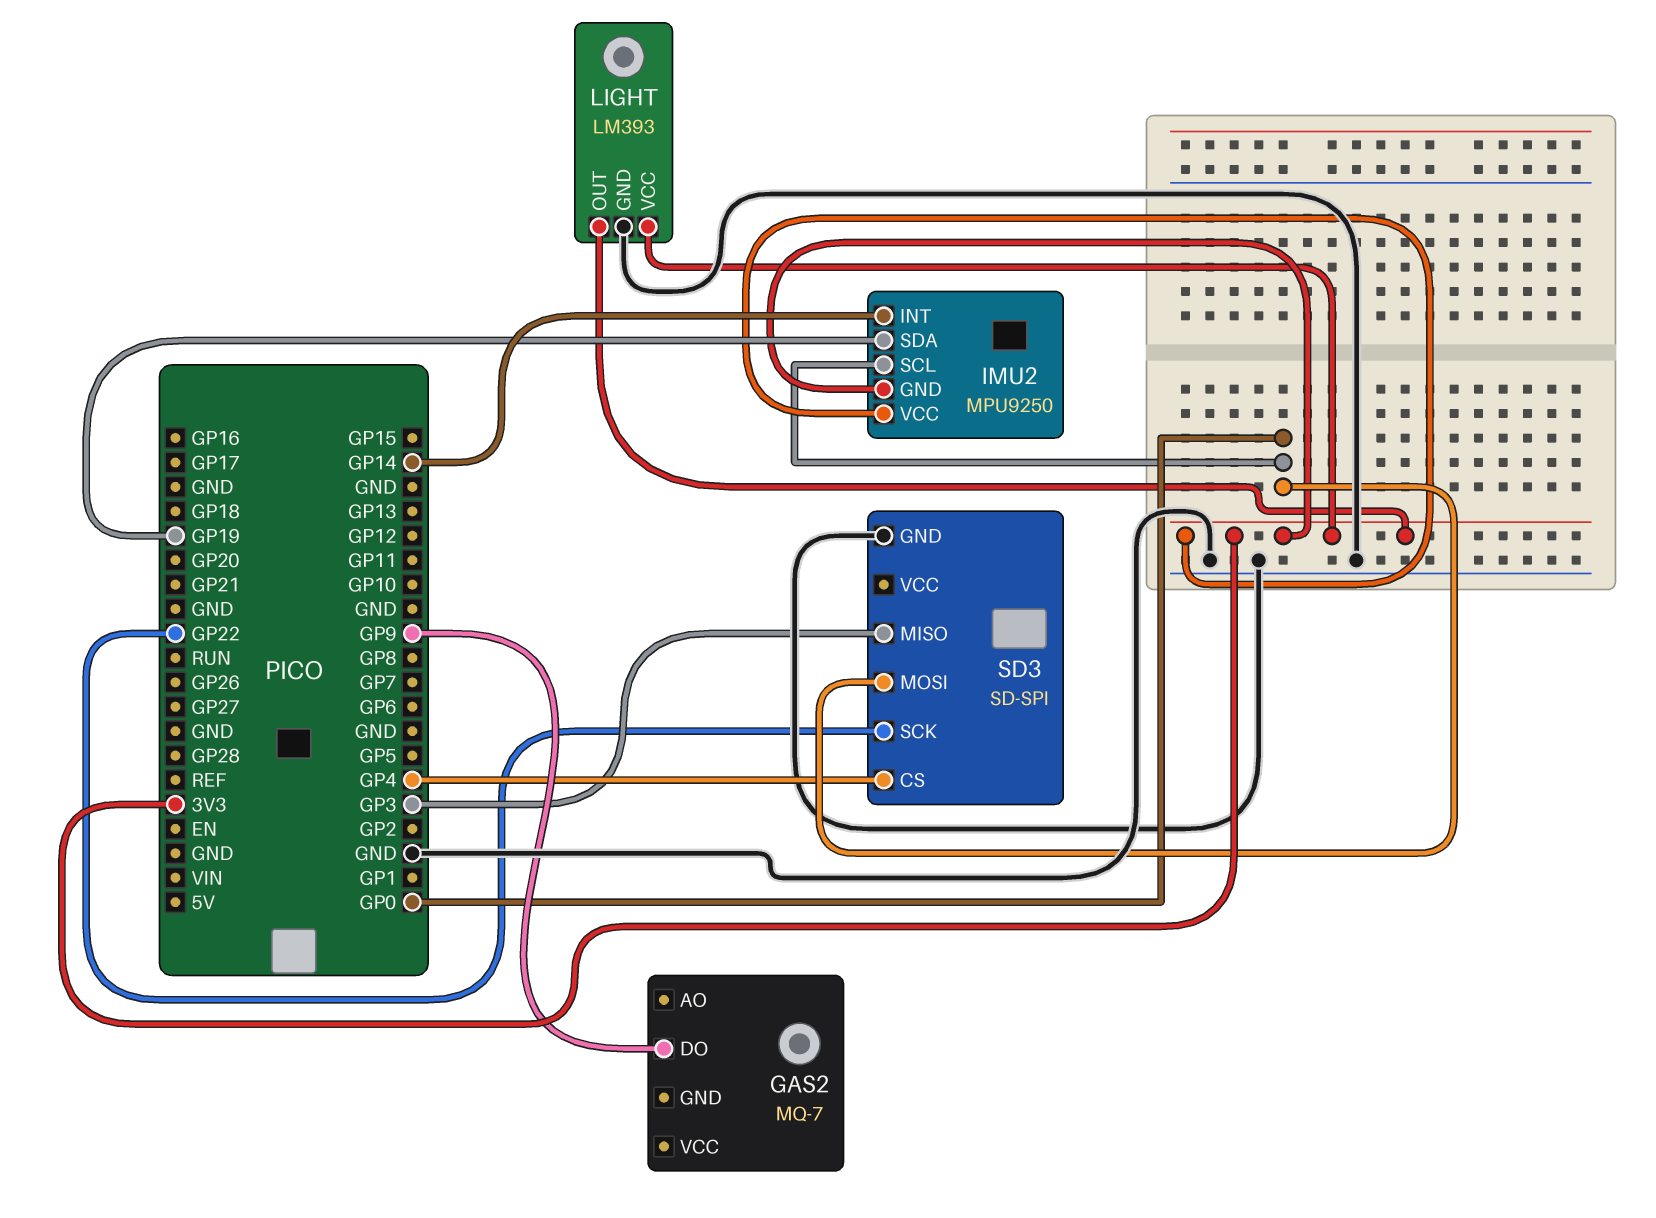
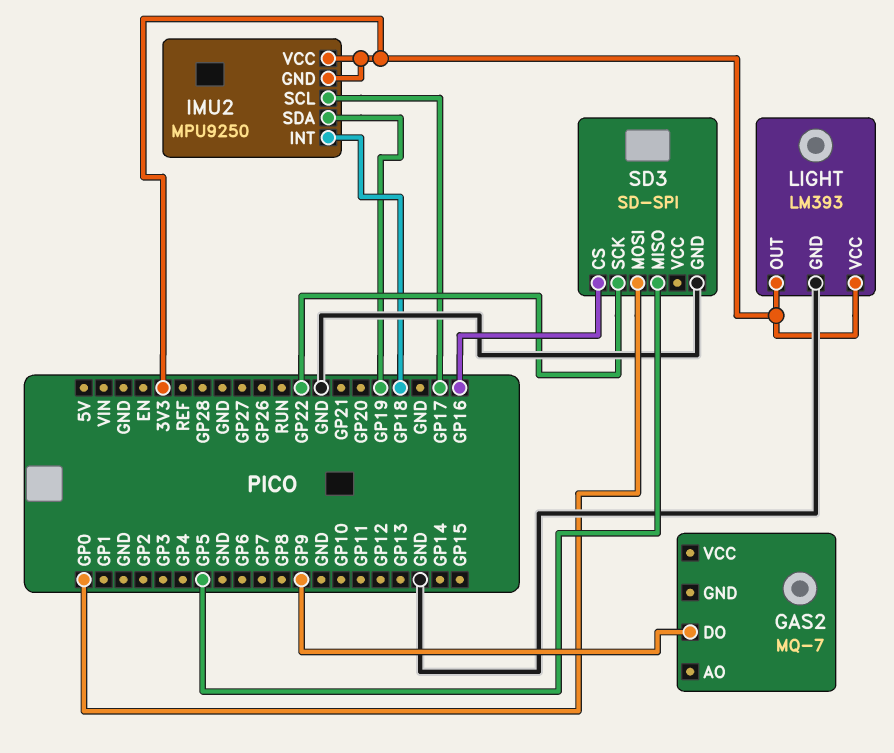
IMU2 pin INT: GP14 -> GP18
IMU2 pin SCL: GP0 -> GP17
SD3 pin CS: GP4 -> GP16
SD3 pin MISO: GP3 -> GP5

